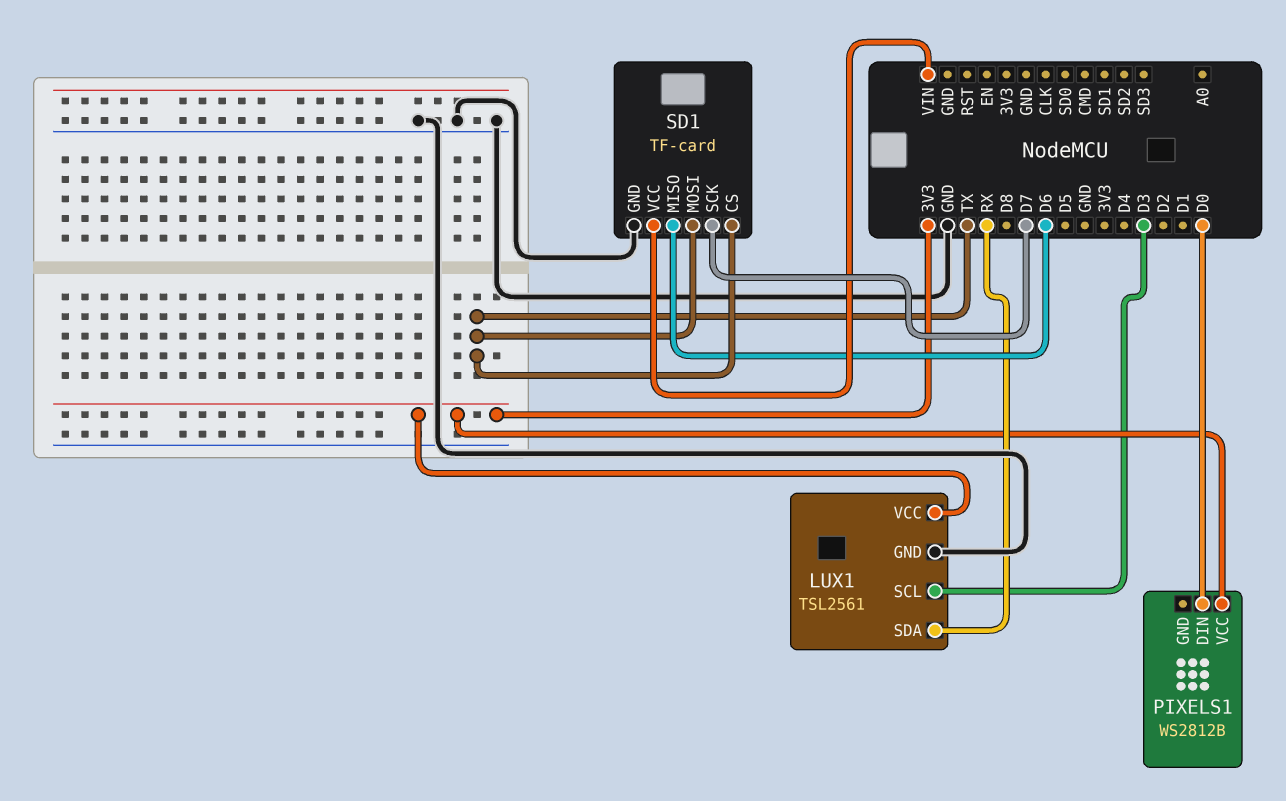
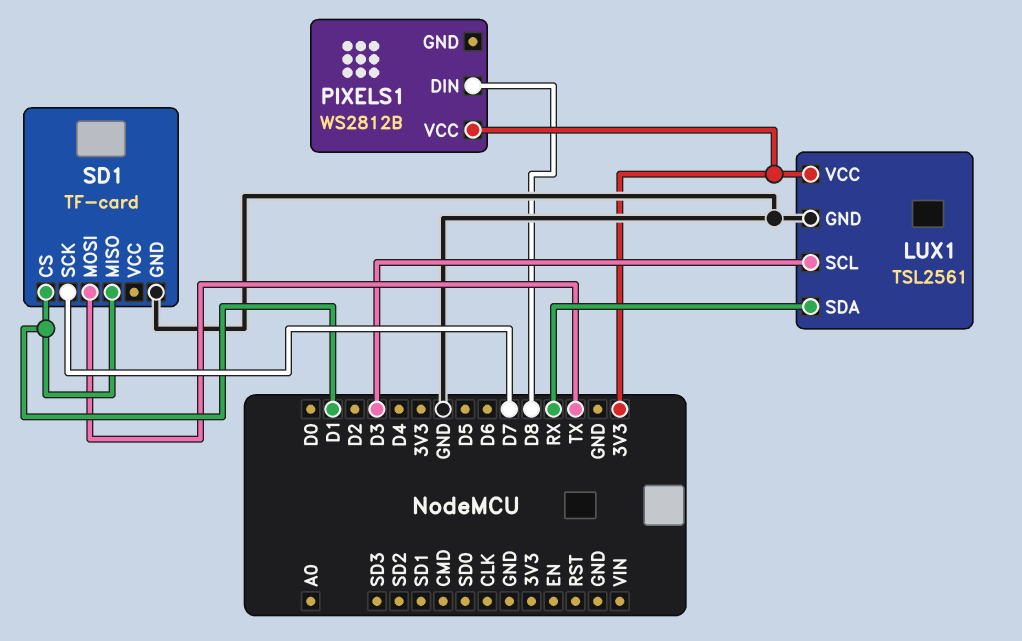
PIXELS1 pin DIN: D0 -> D8
SD1 pin CS: TX -> D1
SD1 pin MISO: D6 -> D1
SD1 pin VCC: VIN -> none

